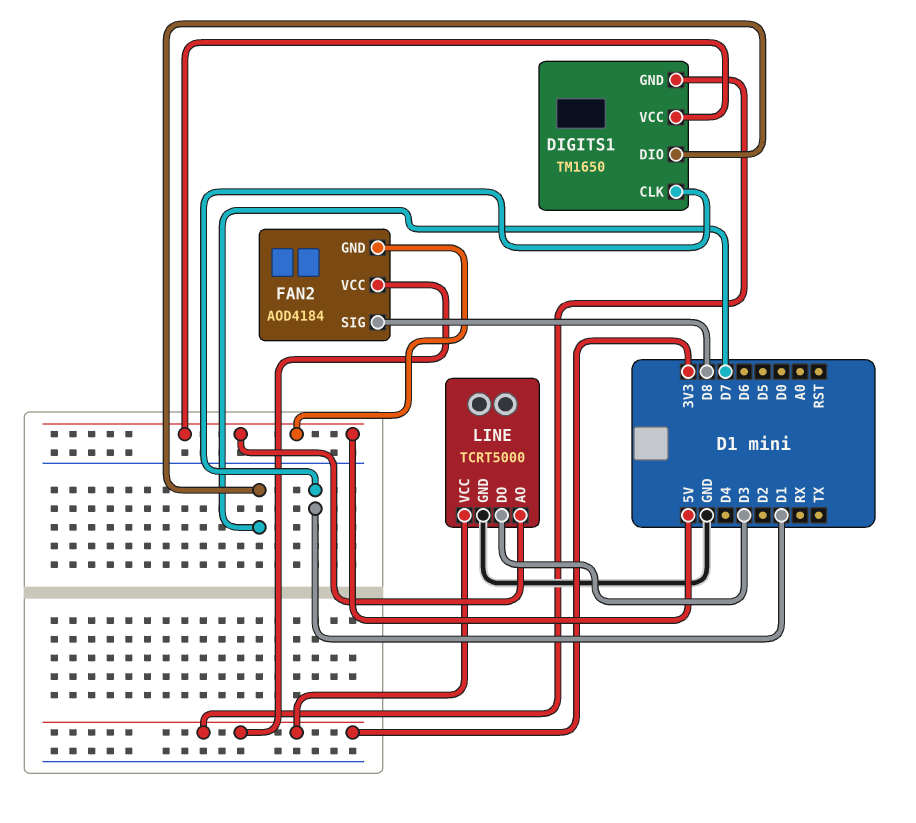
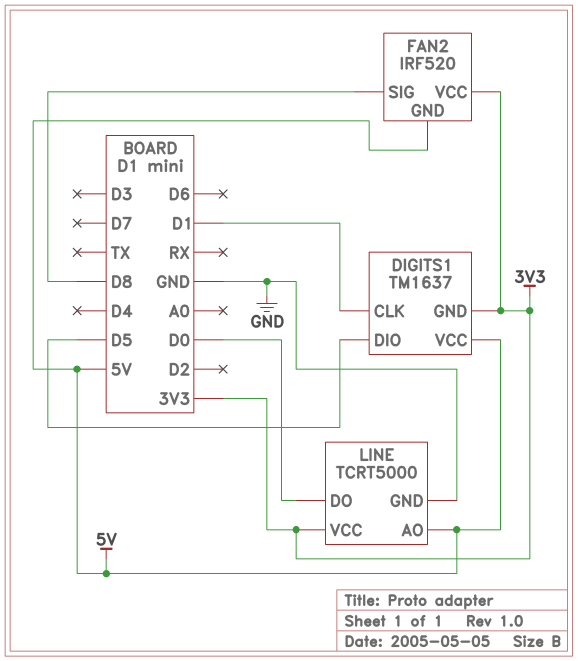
DIGITS1: TM1650 -> TM1637
DIGITS1 pin DIO: D7 -> D5
FAN2: AOD4184 -> IRF520
LINE pin DO: D3 -> D0

